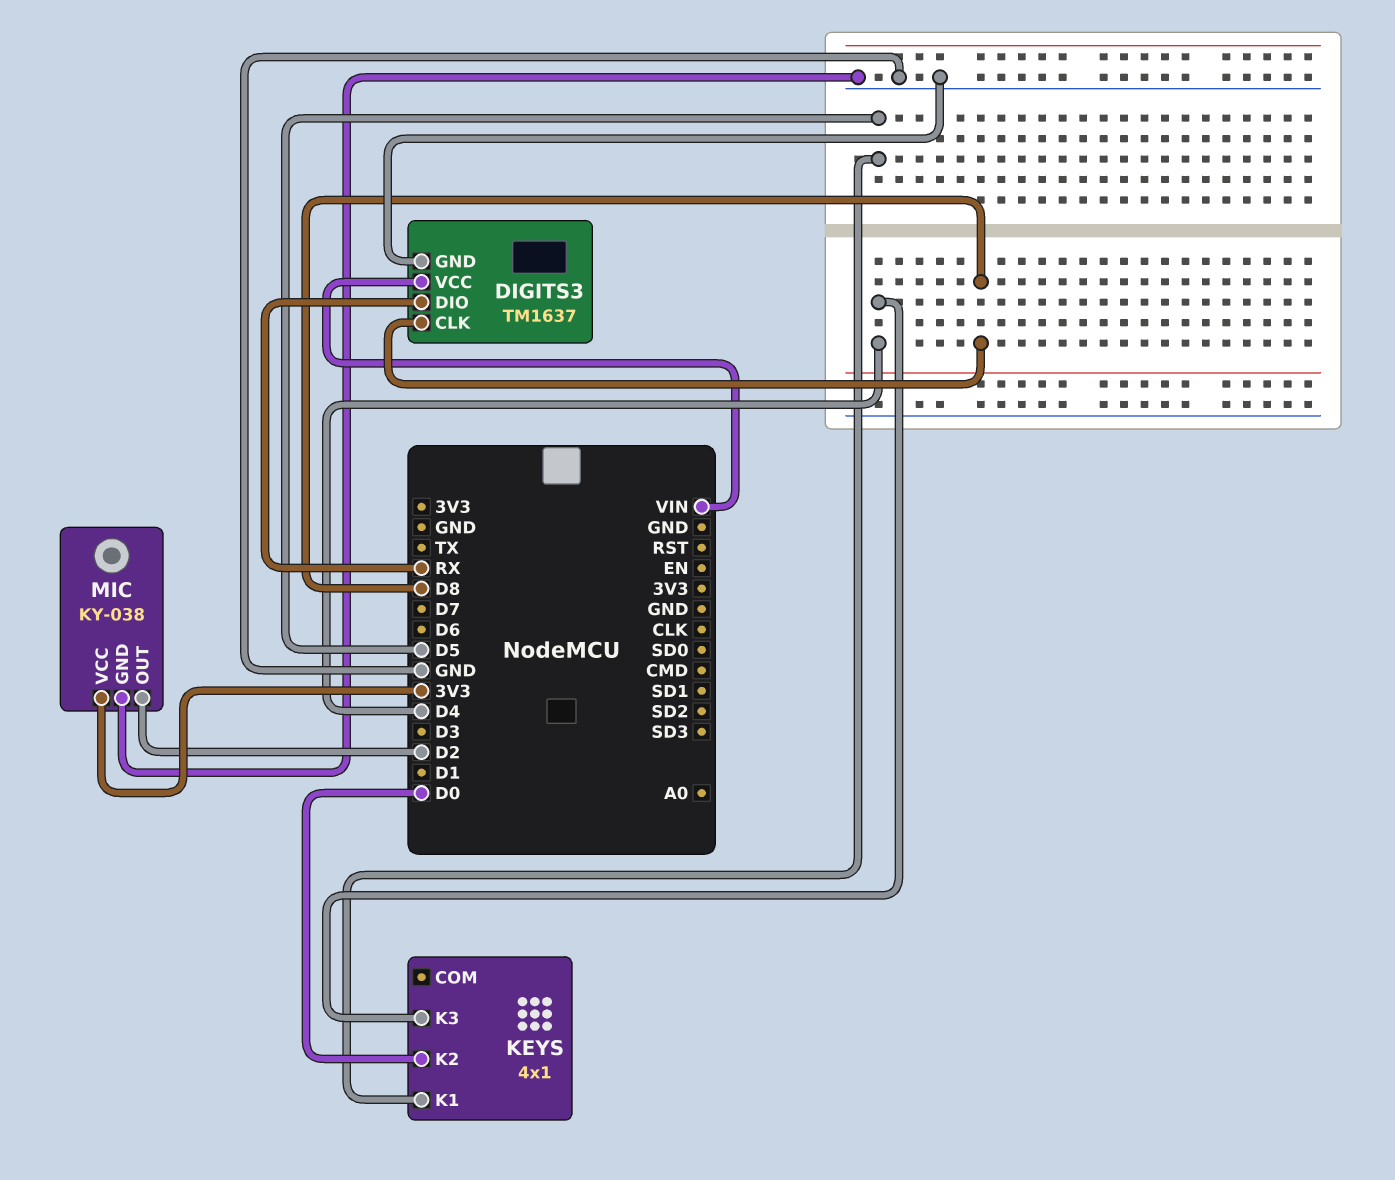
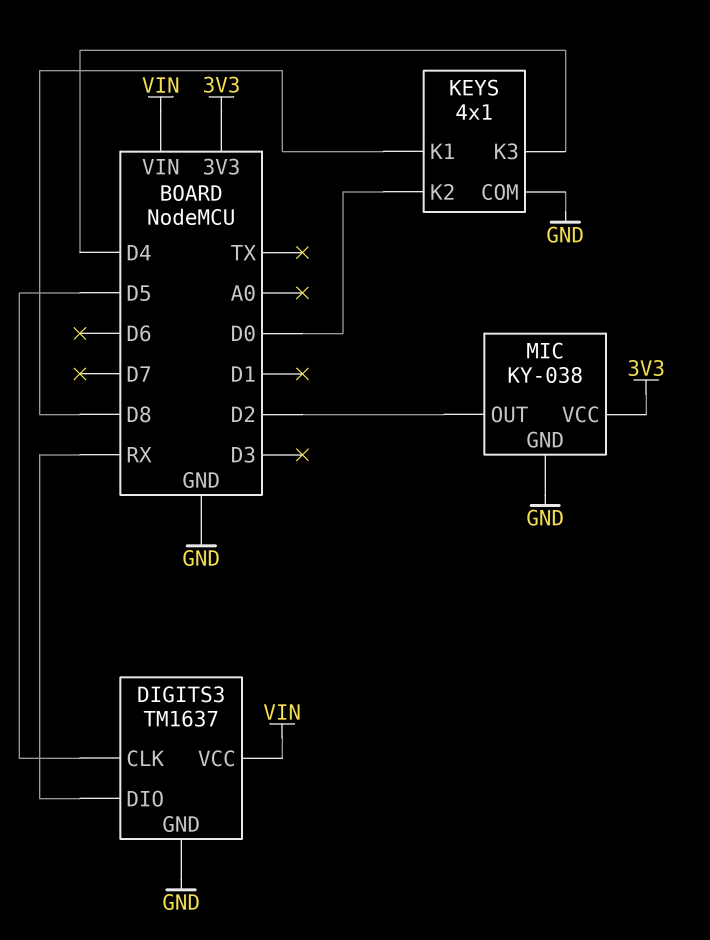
DIGITS3 pin CLK: D8 -> D5
KEYS pin COM: none -> GND
KEYS pin K1: D5 -> D8

